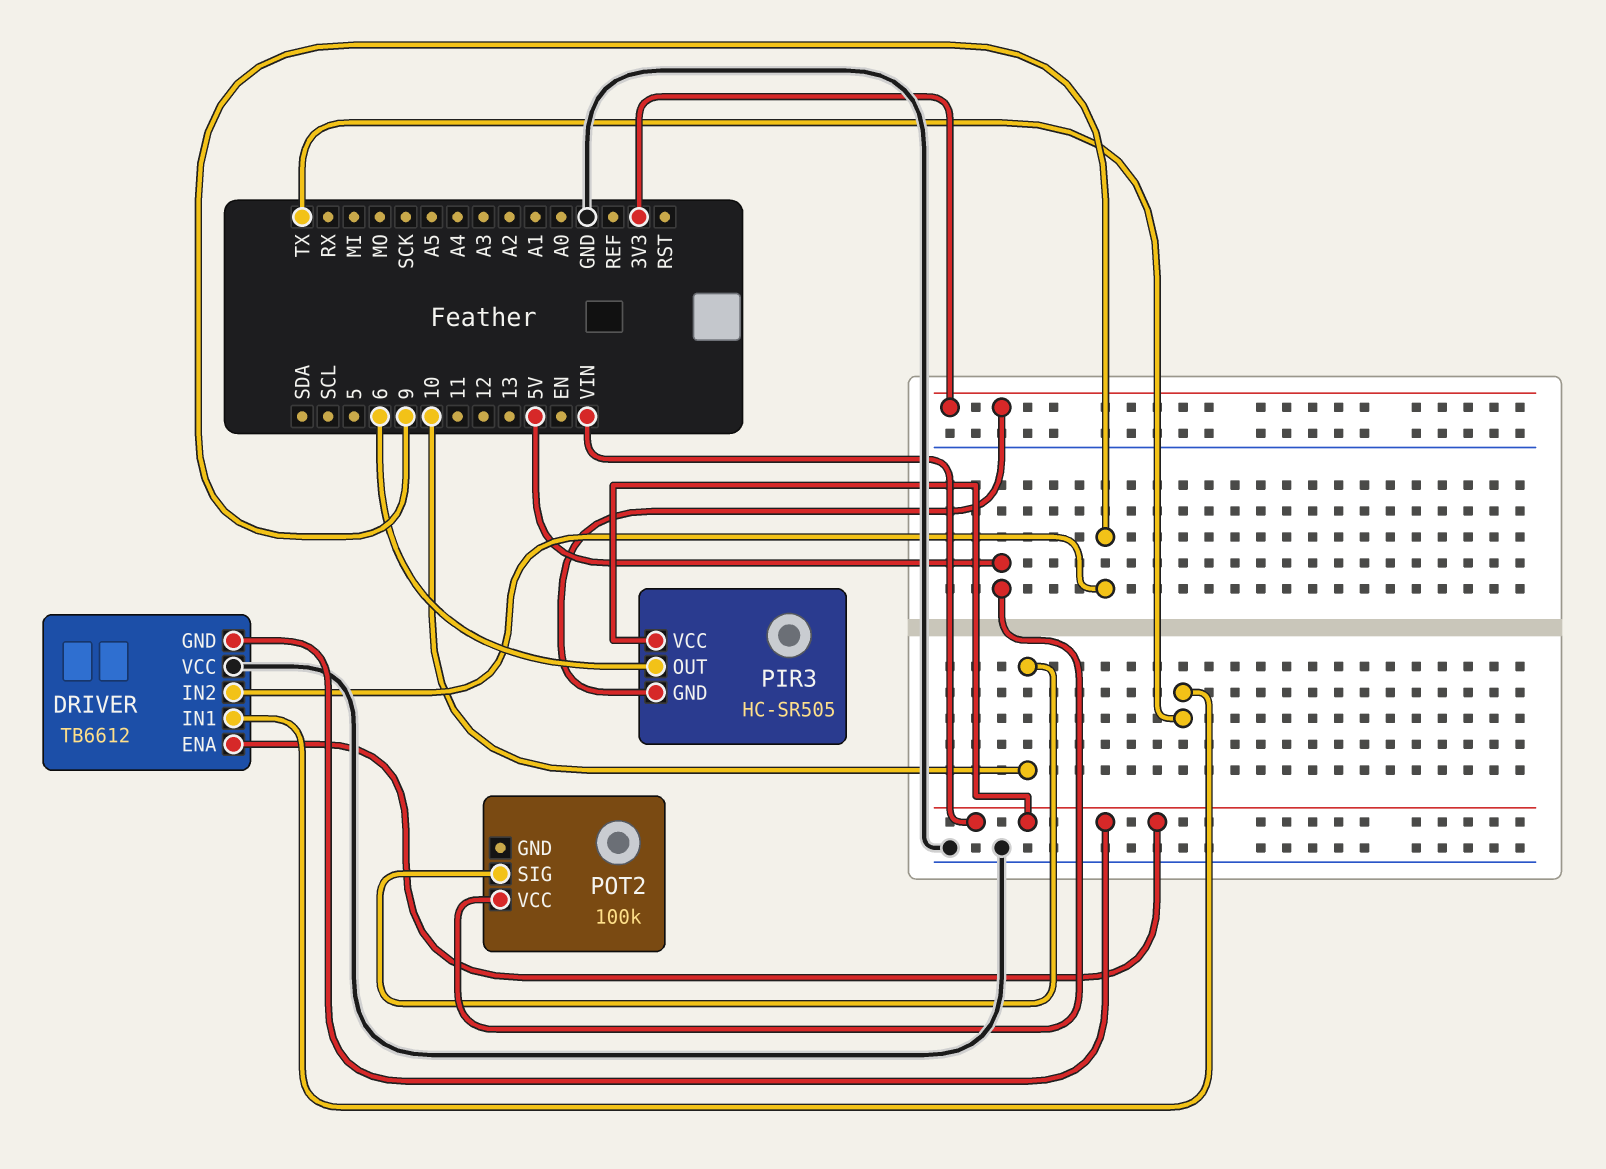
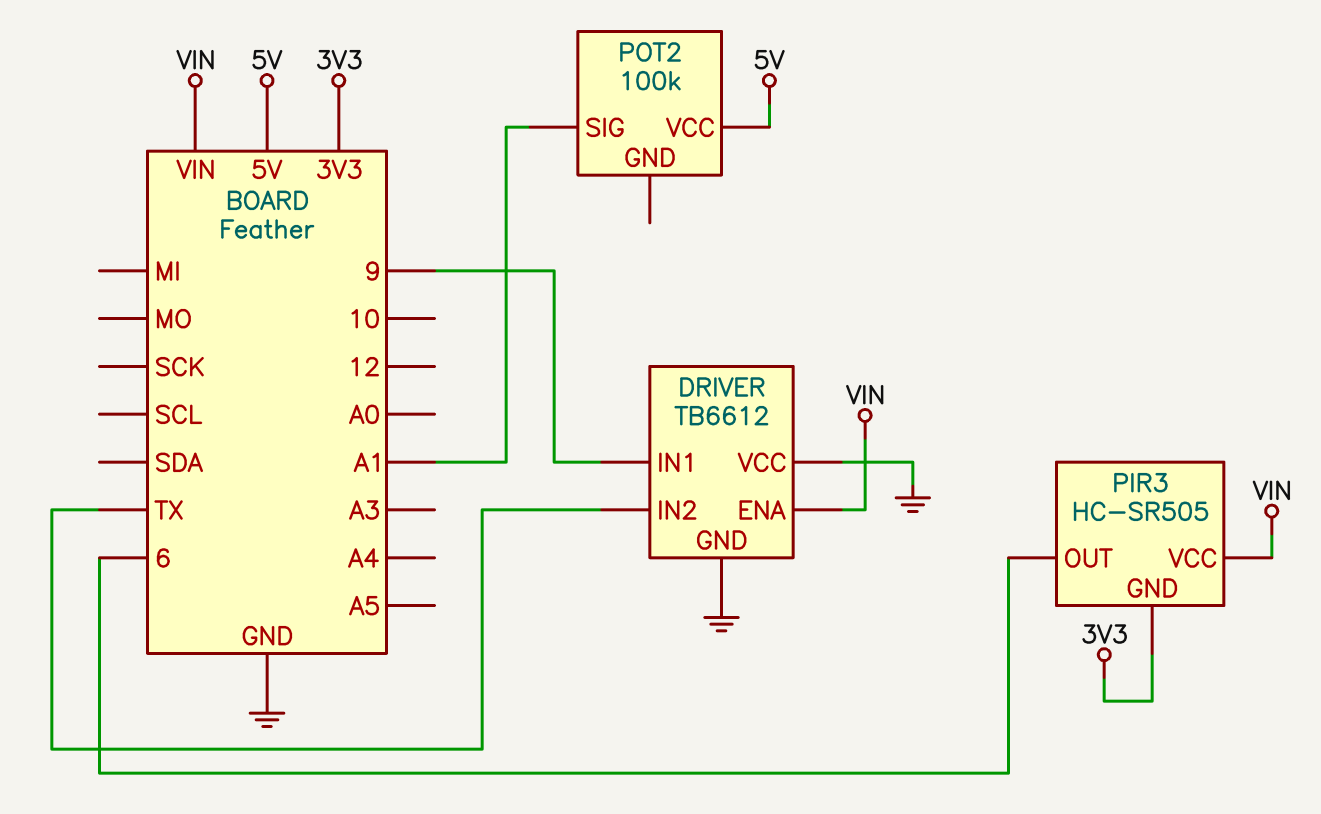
DRIVER pin GND: VIN -> GND
DRIVER pin IN1: TX -> 9
DRIVER pin IN2: 9 -> TX
POT2 pin SIG: 10 -> A1

